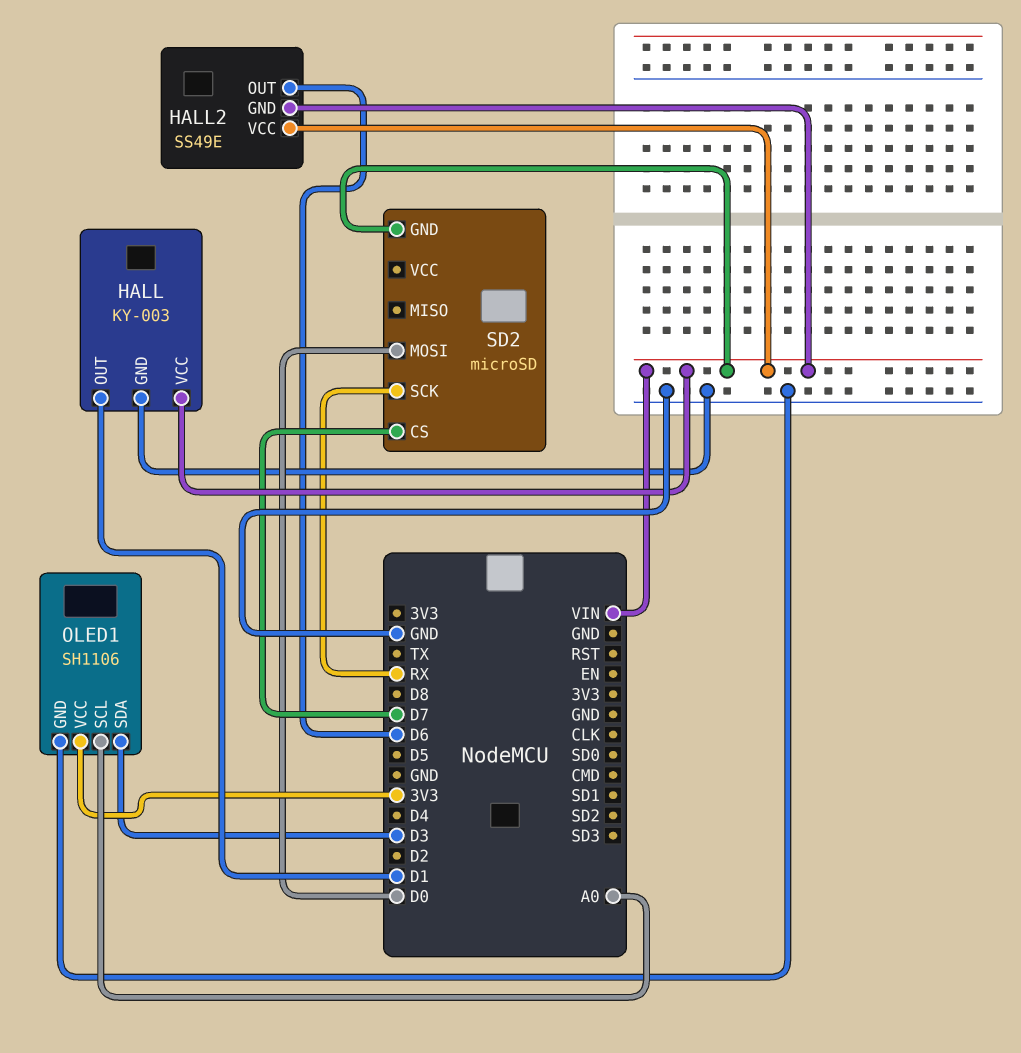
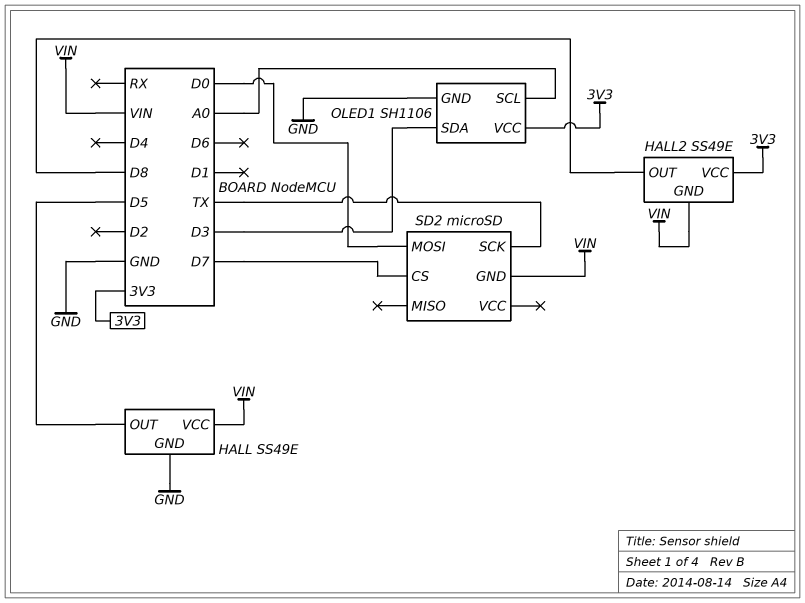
HALL: KY-003 -> SS49E
HALL pin OUT: D1 -> D5
HALL2 pin OUT: D6 -> D8
HALL2 pin VCC: VIN -> 3V3
SD2 pin SCK: RX -> TX

